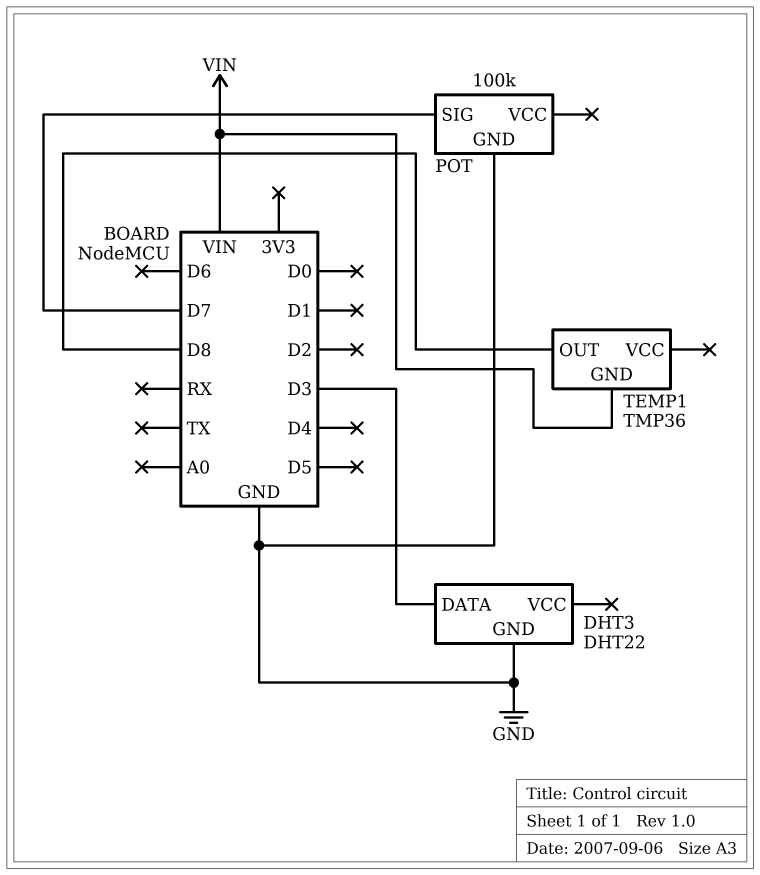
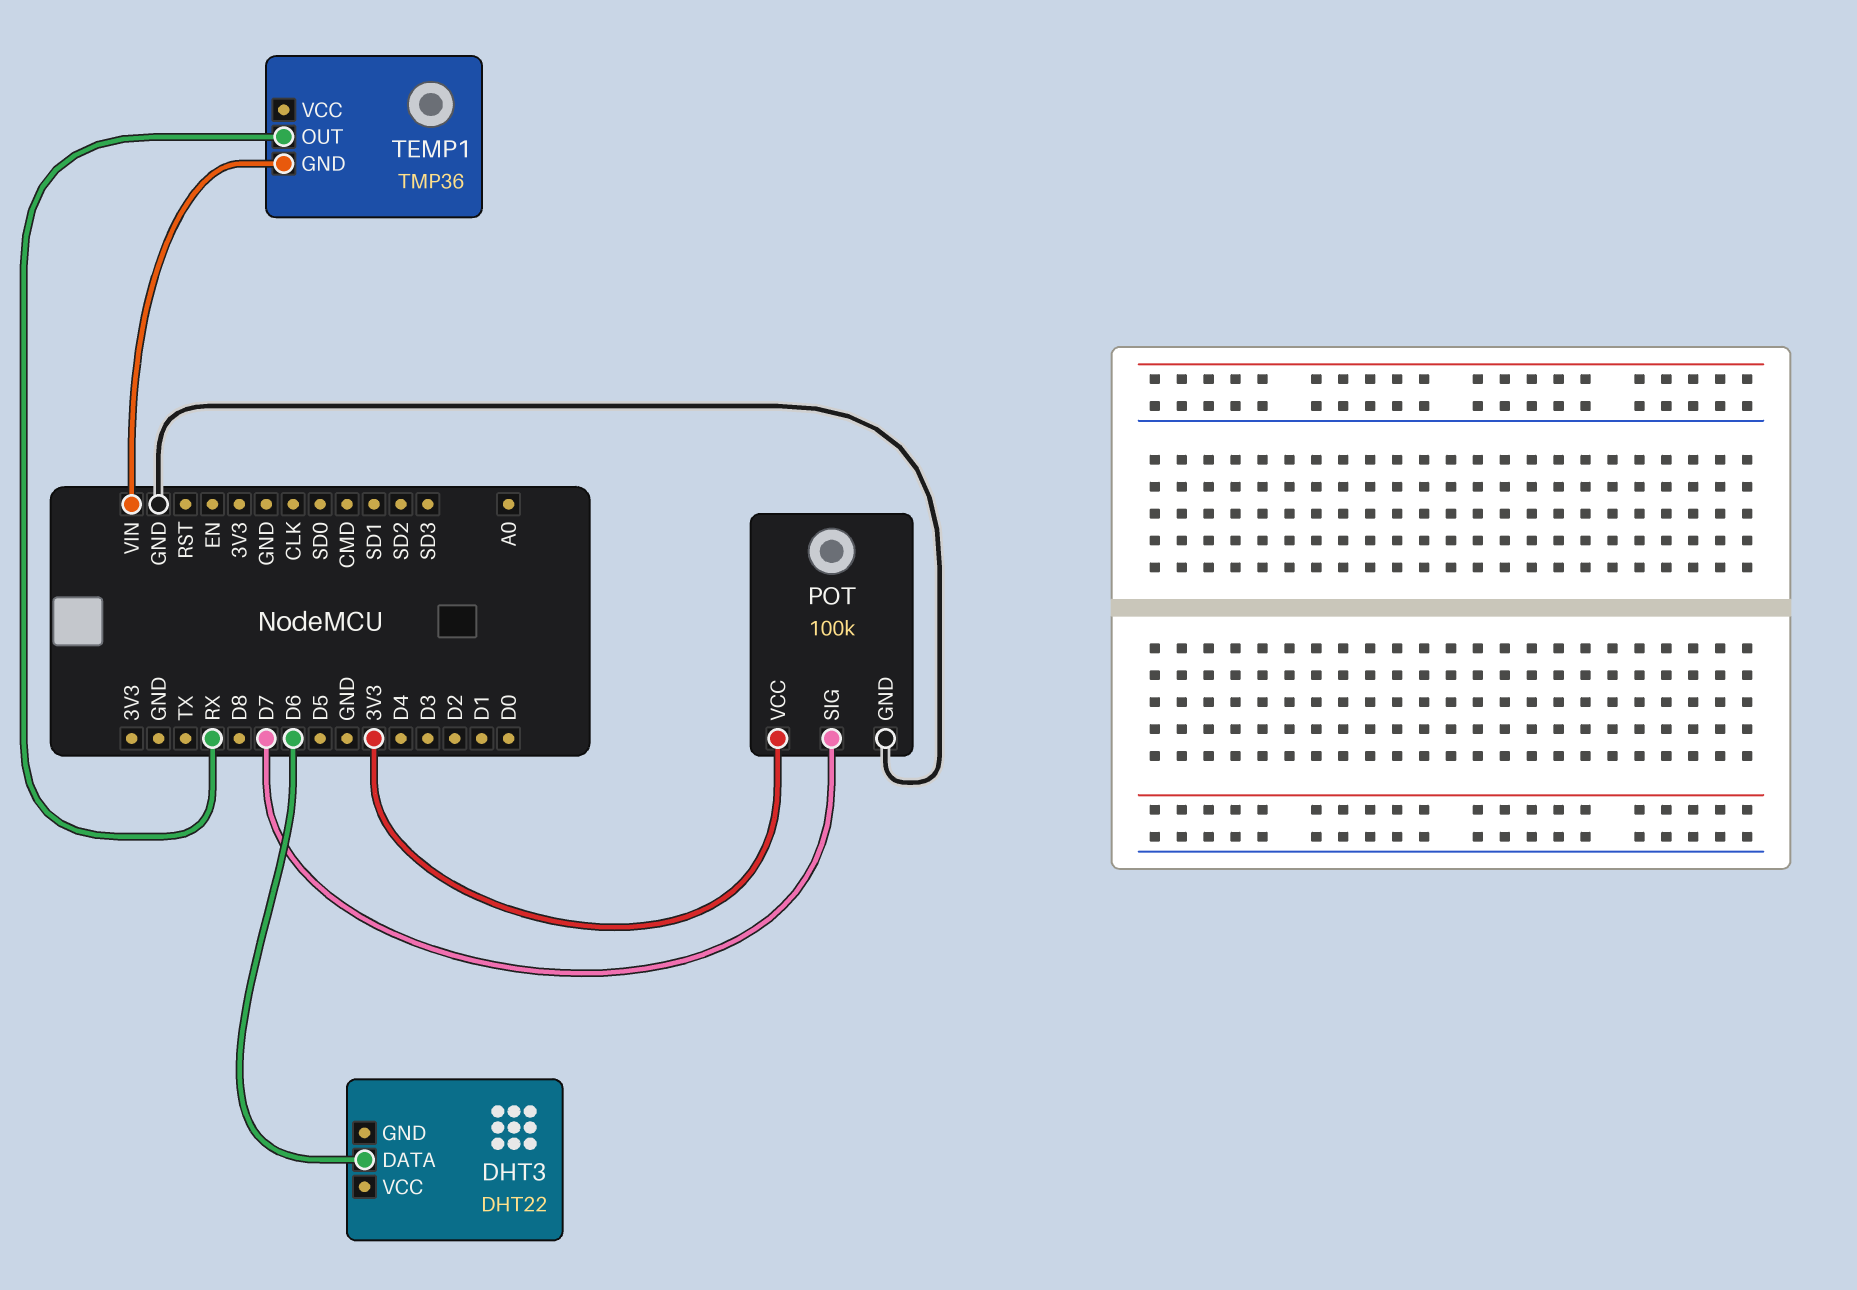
DHT3 pin DATA: D3 -> D6
DHT3 pin GND: GND -> none
POT pin VCC: none -> 3V3
TEMP1 pin OUT: D8 -> RX

